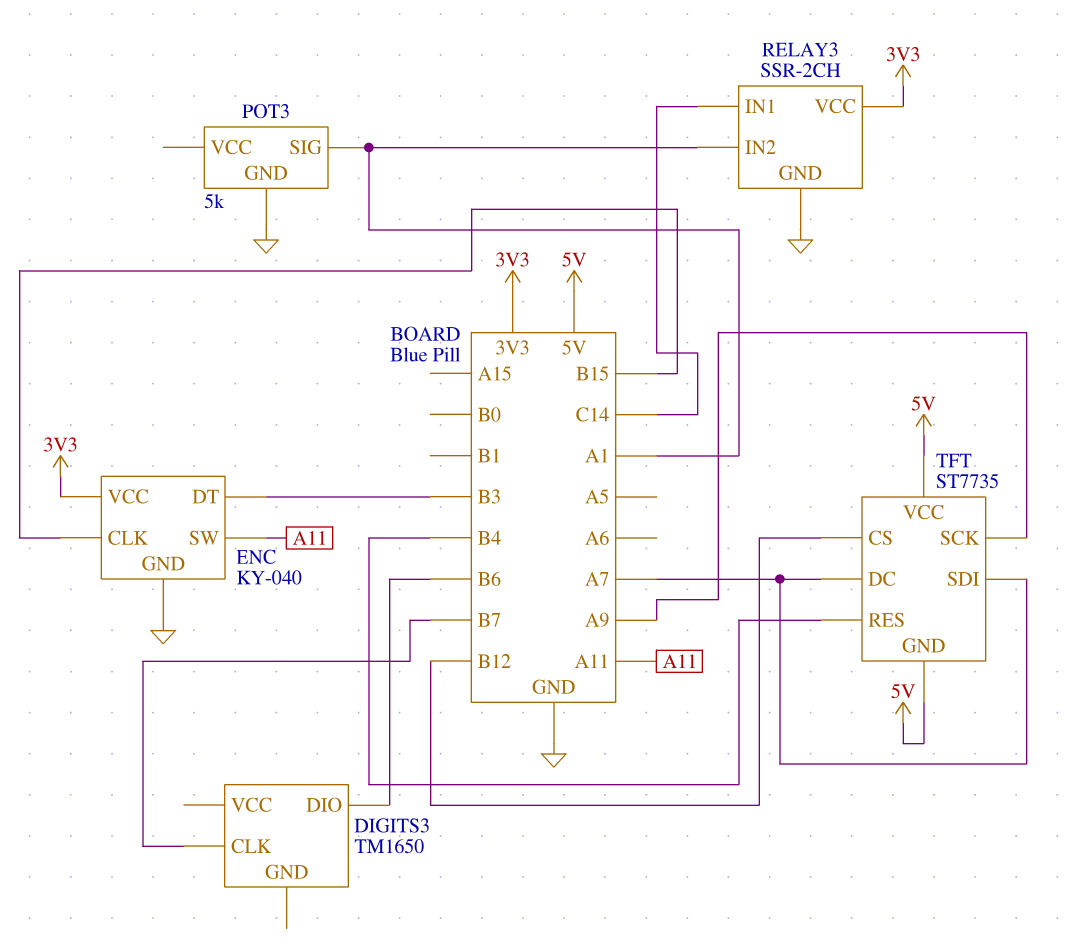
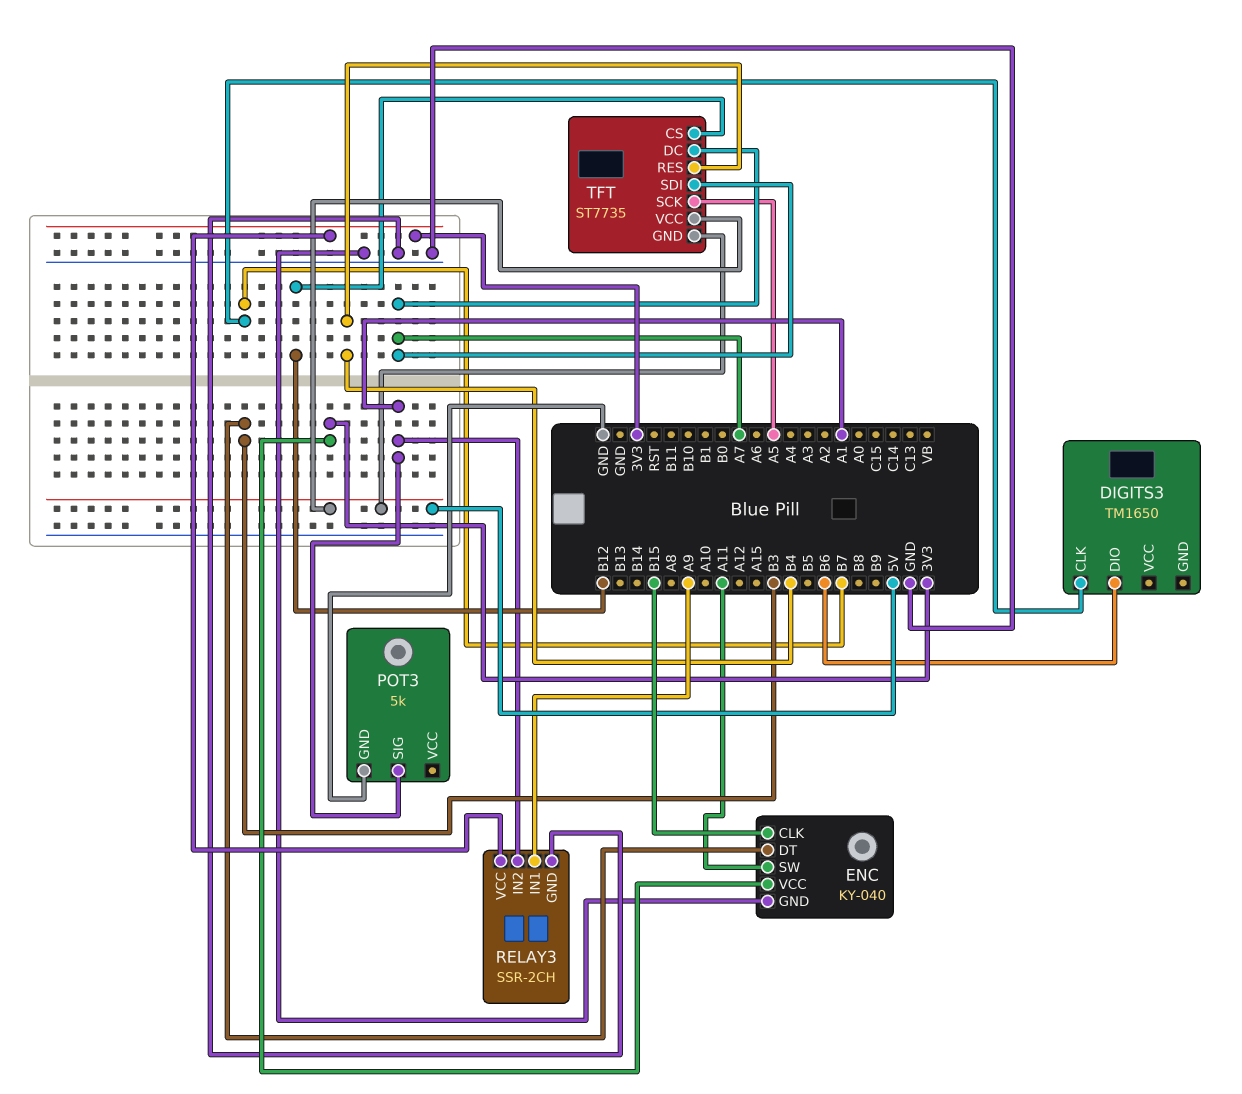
RELAY3 pin IN1: C14 -> A9
TFT pin SCK: A9 -> A5

